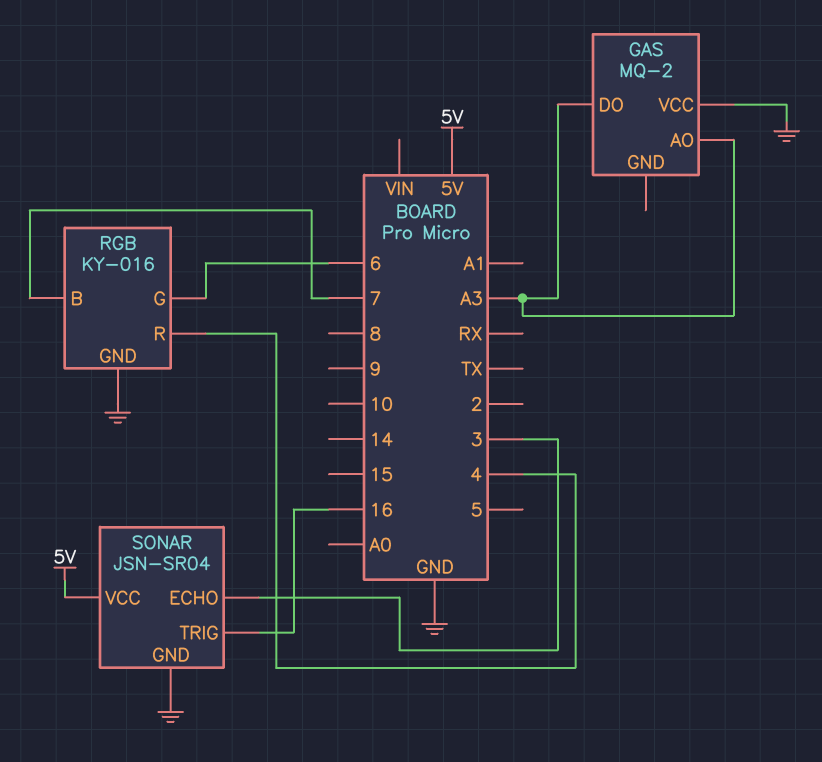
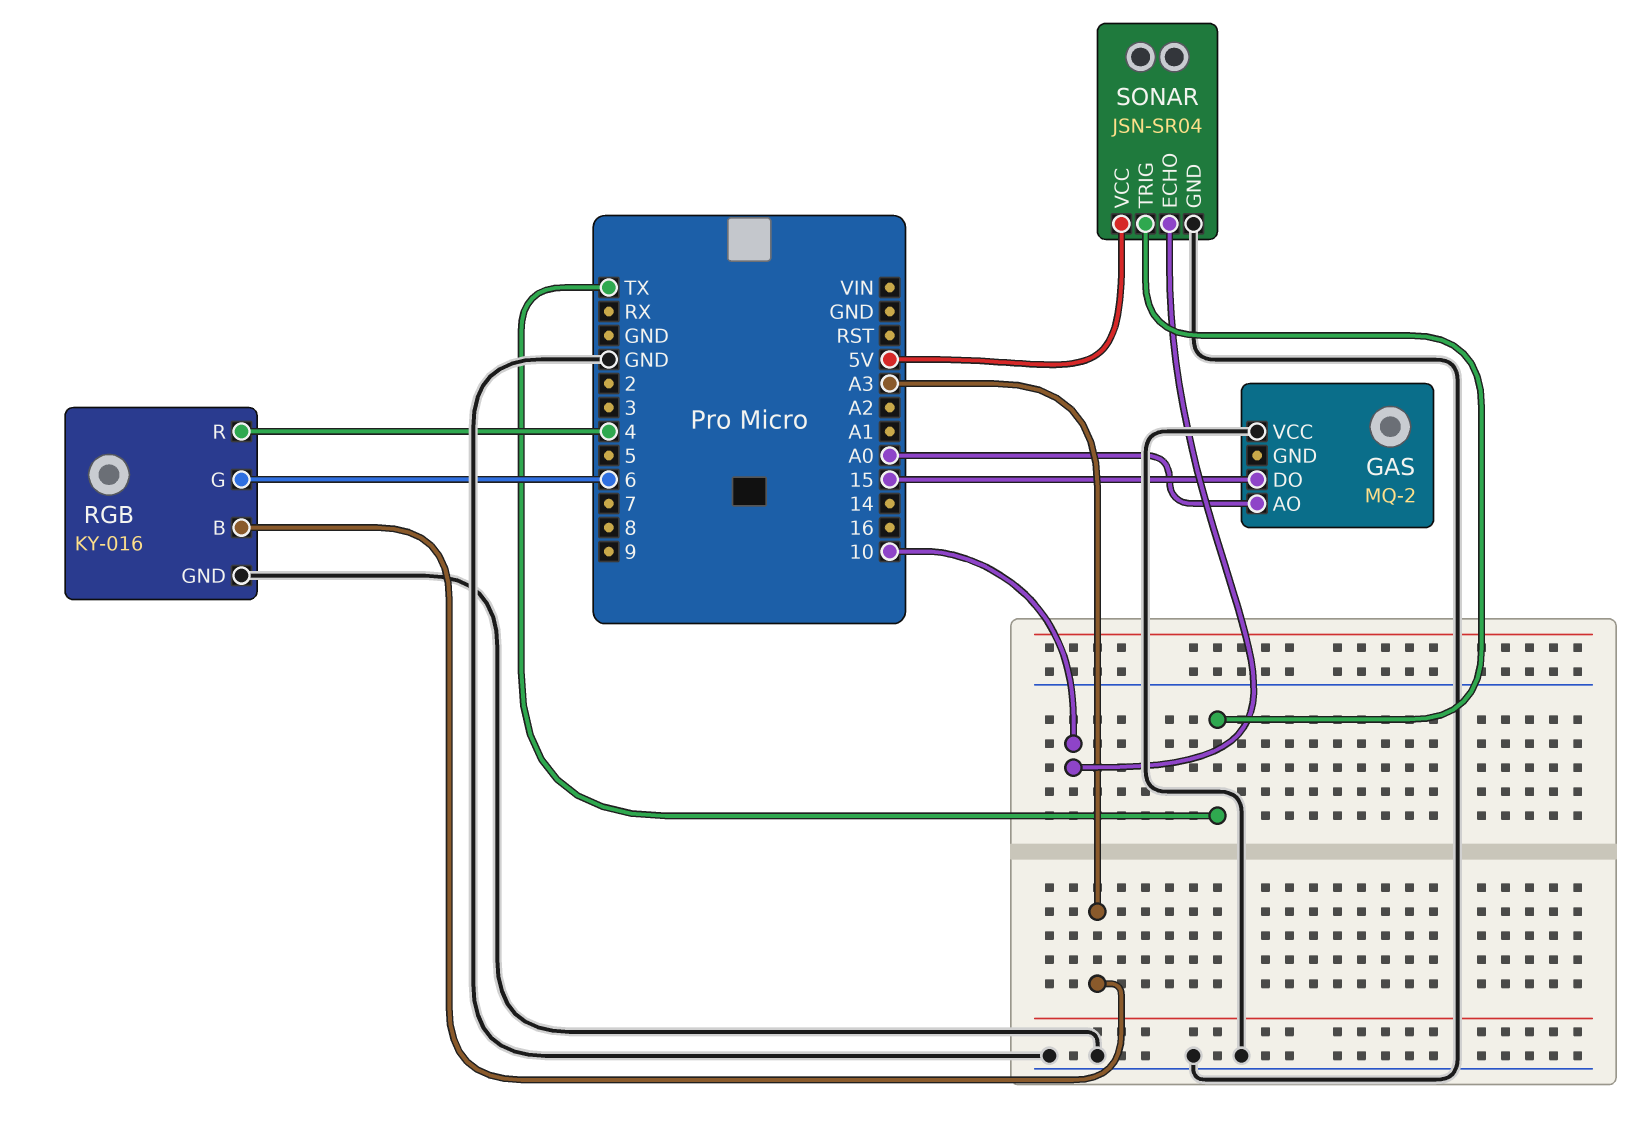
GAS pin AO: A3 -> A0
GAS pin DO: A3 -> 15
RGB pin B: 7 -> A3
SONAR pin ECHO: 3 -> 10
SONAR pin TRIG: 16 -> TX

